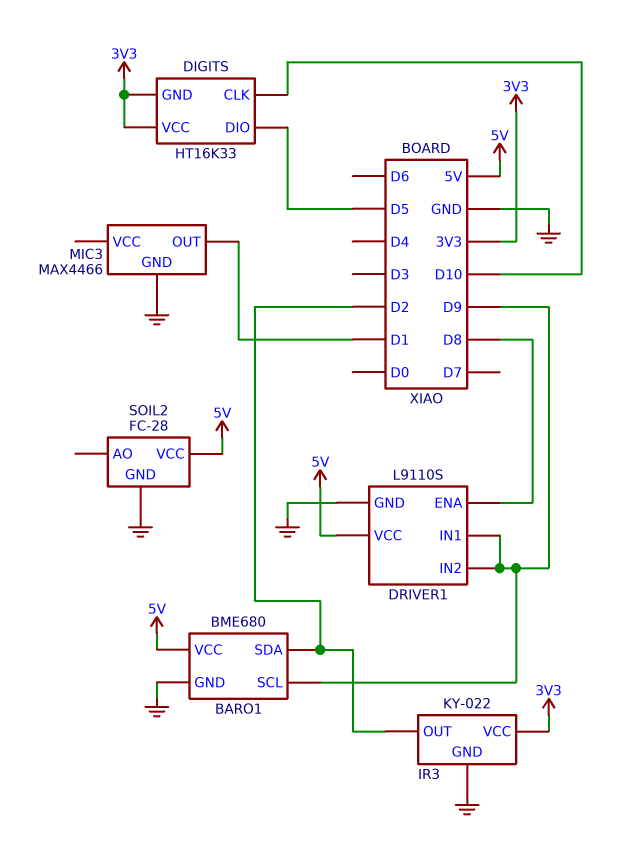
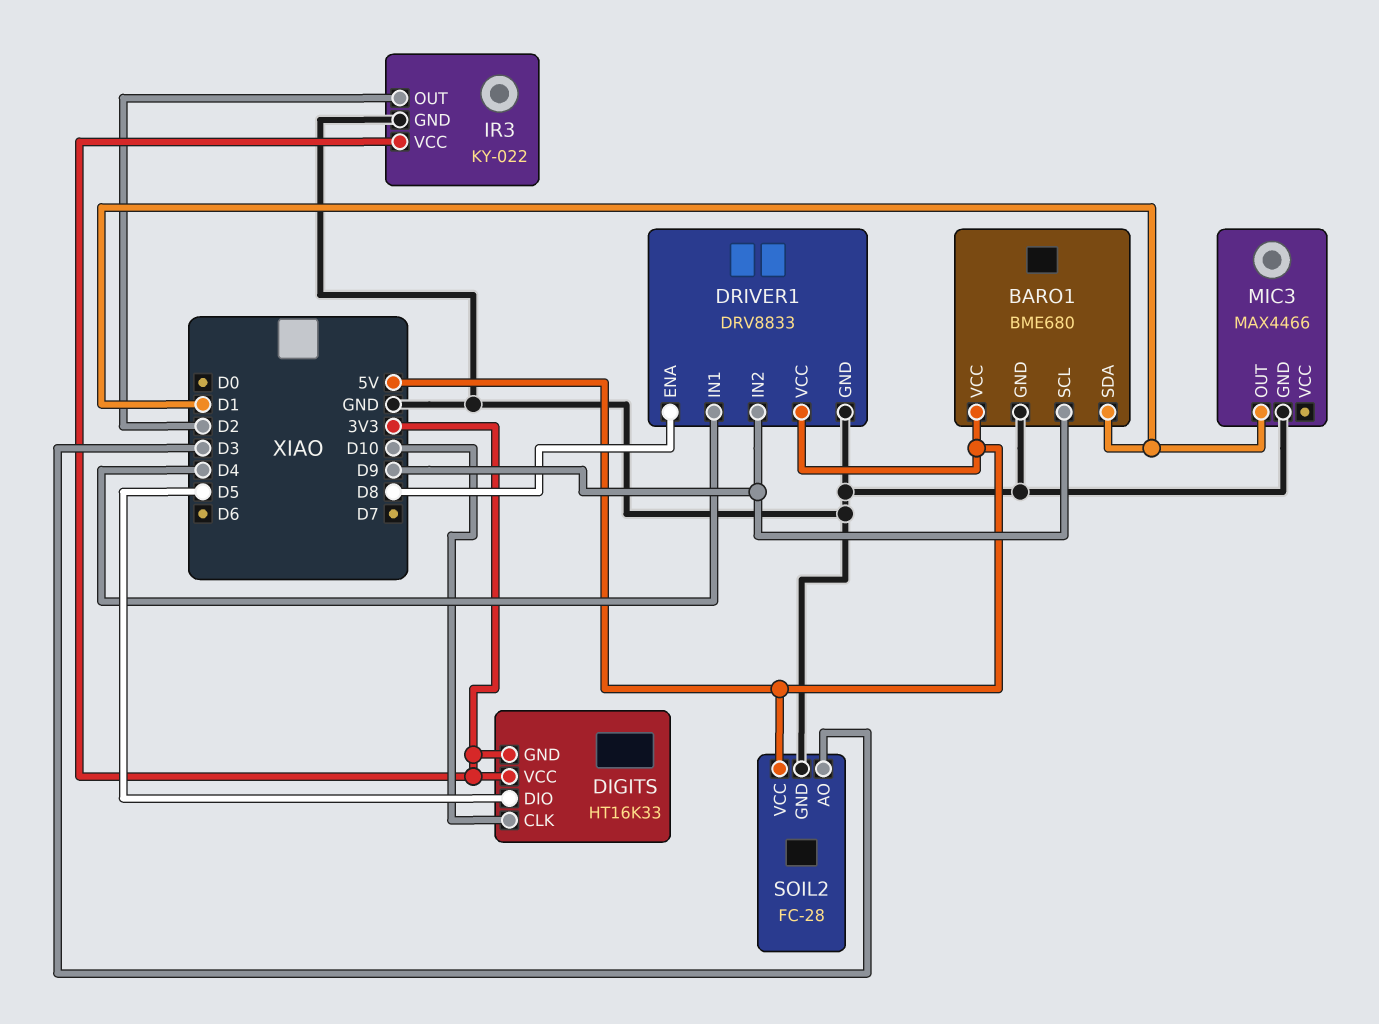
BARO1 pin SDA: D2 -> D1
DRIVER1: L9110S -> DRV8833
DRIVER1 pin IN1: D9 -> D4
SOIL2 pin AO: none -> D3

